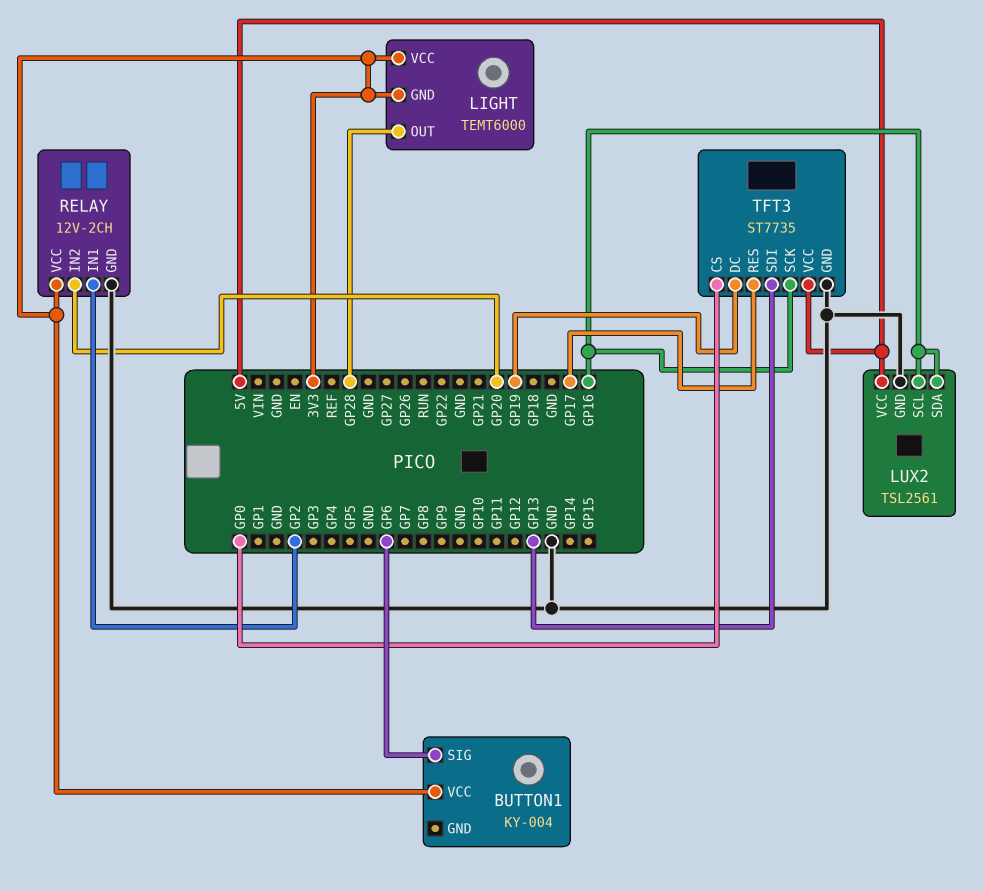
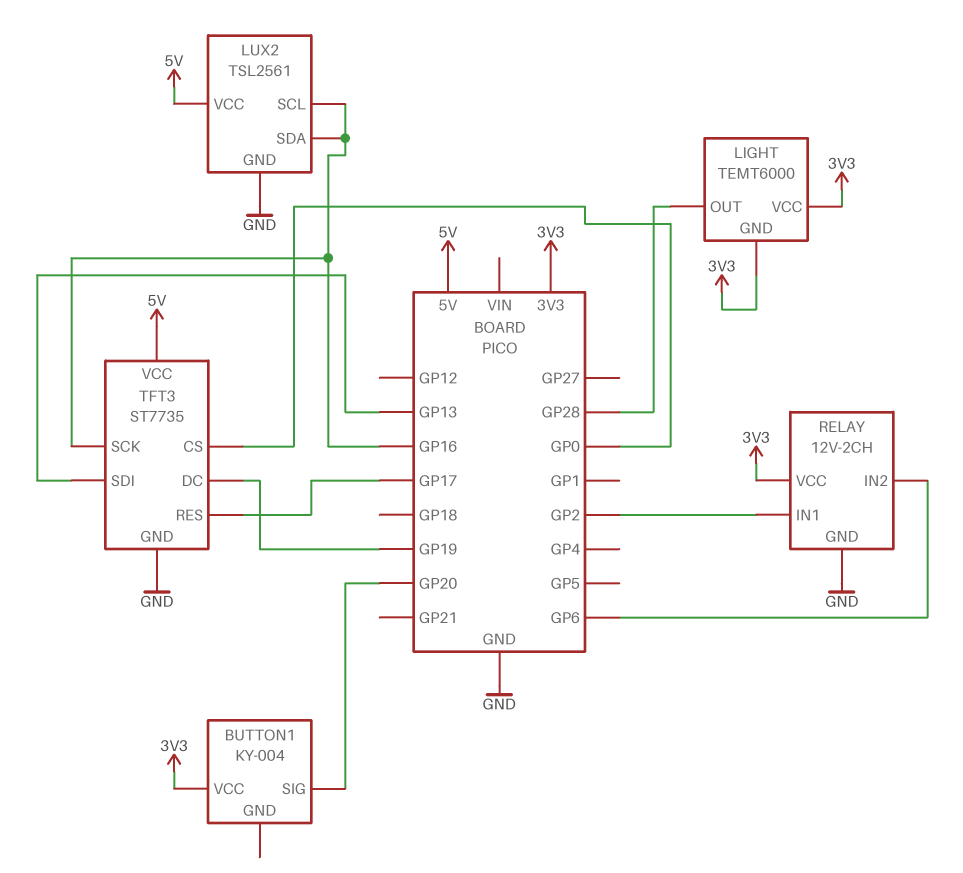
BUTTON1 pin SIG: GP6 -> GP20
RELAY pin IN2: GP20 -> GP6

